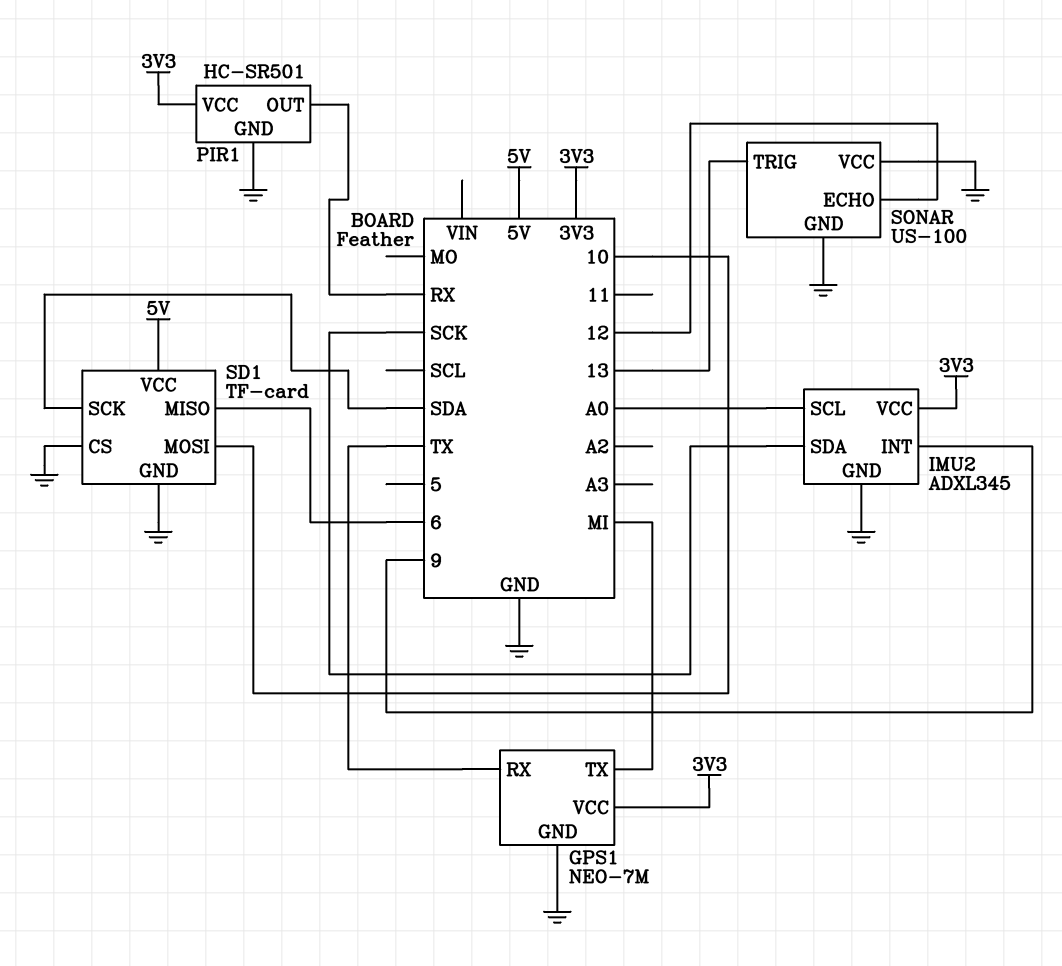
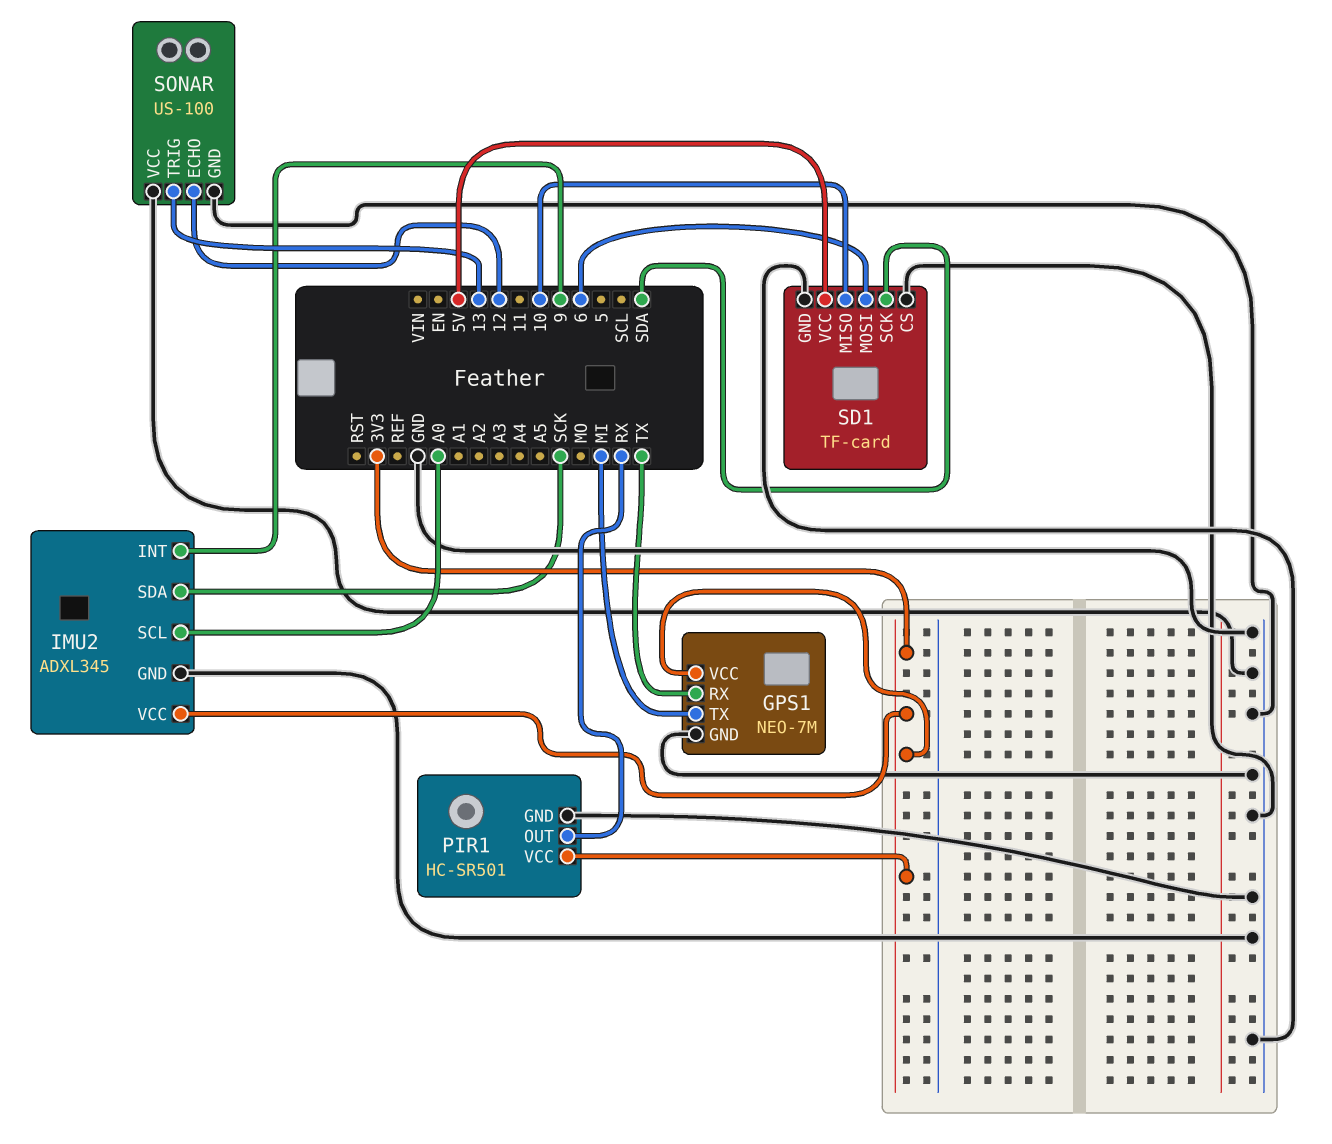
SD1 pin MISO: 6 -> 10
SD1 pin MOSI: 10 -> 6

